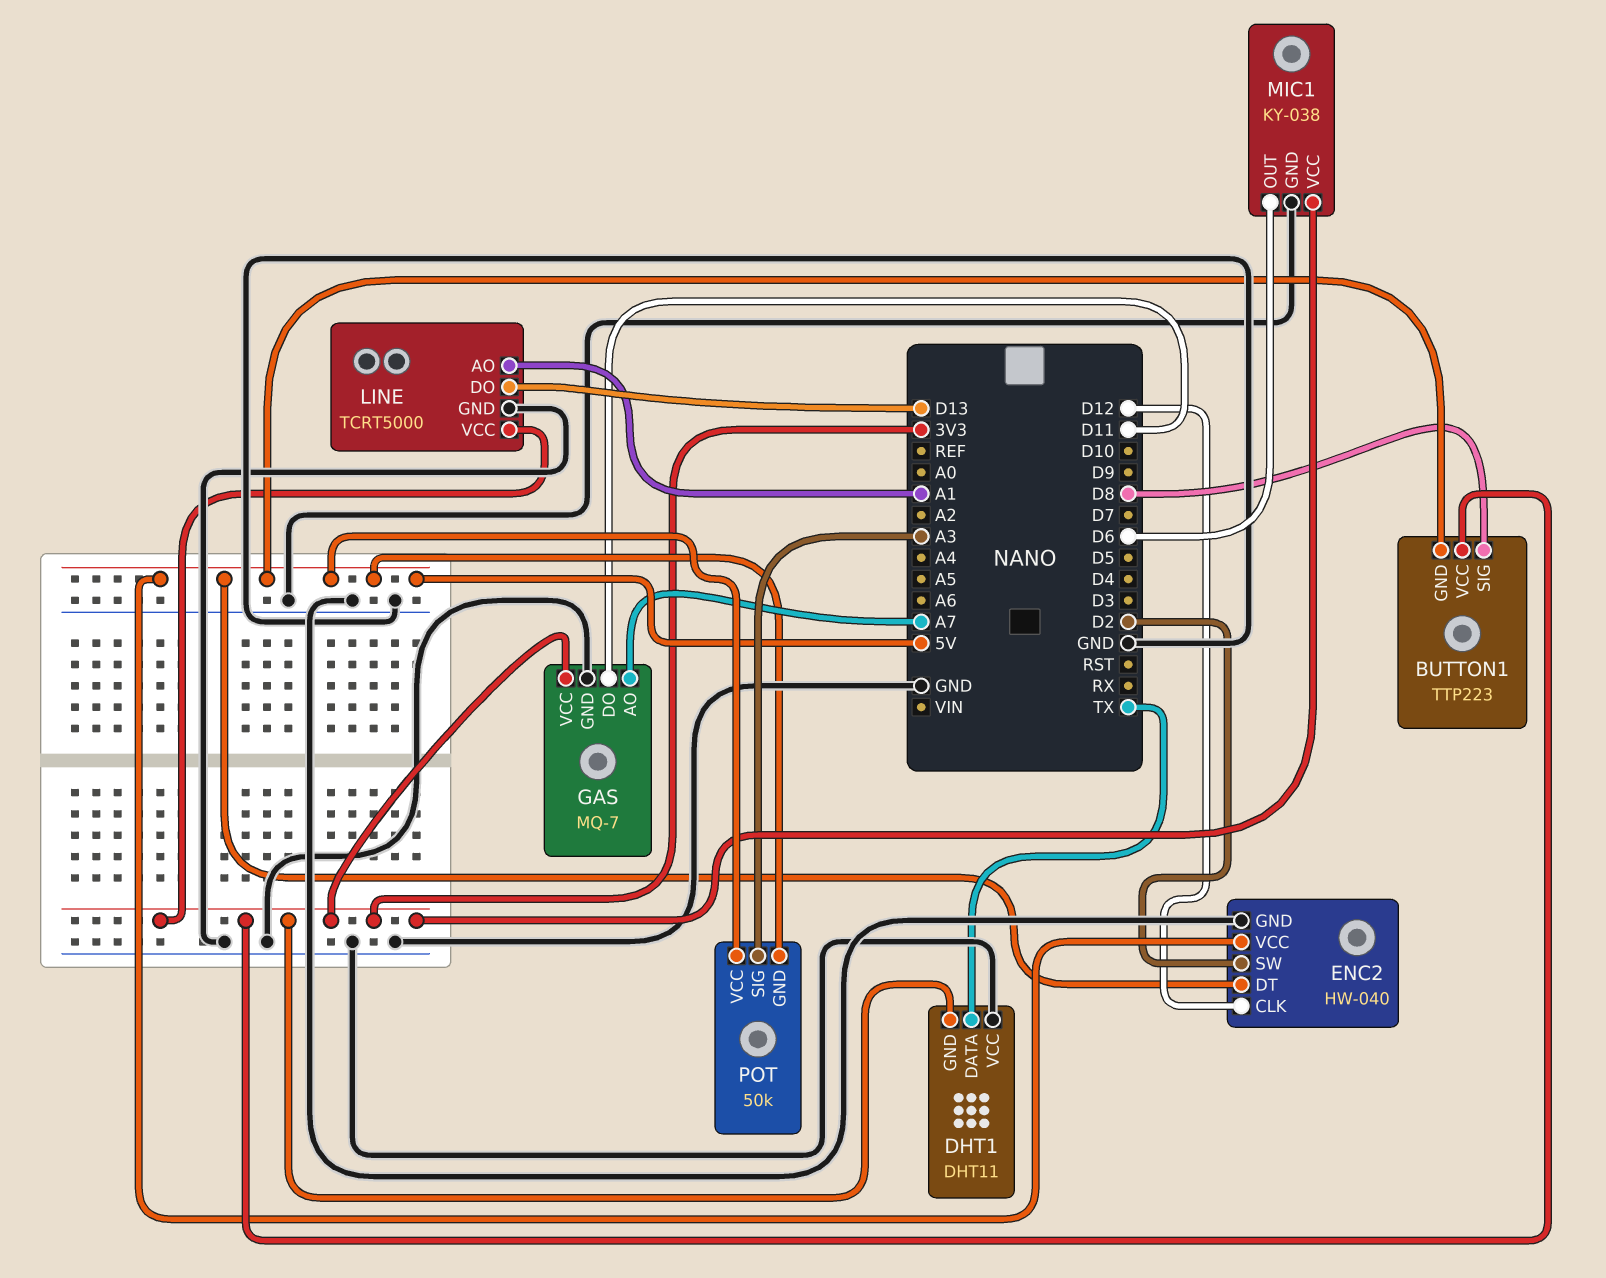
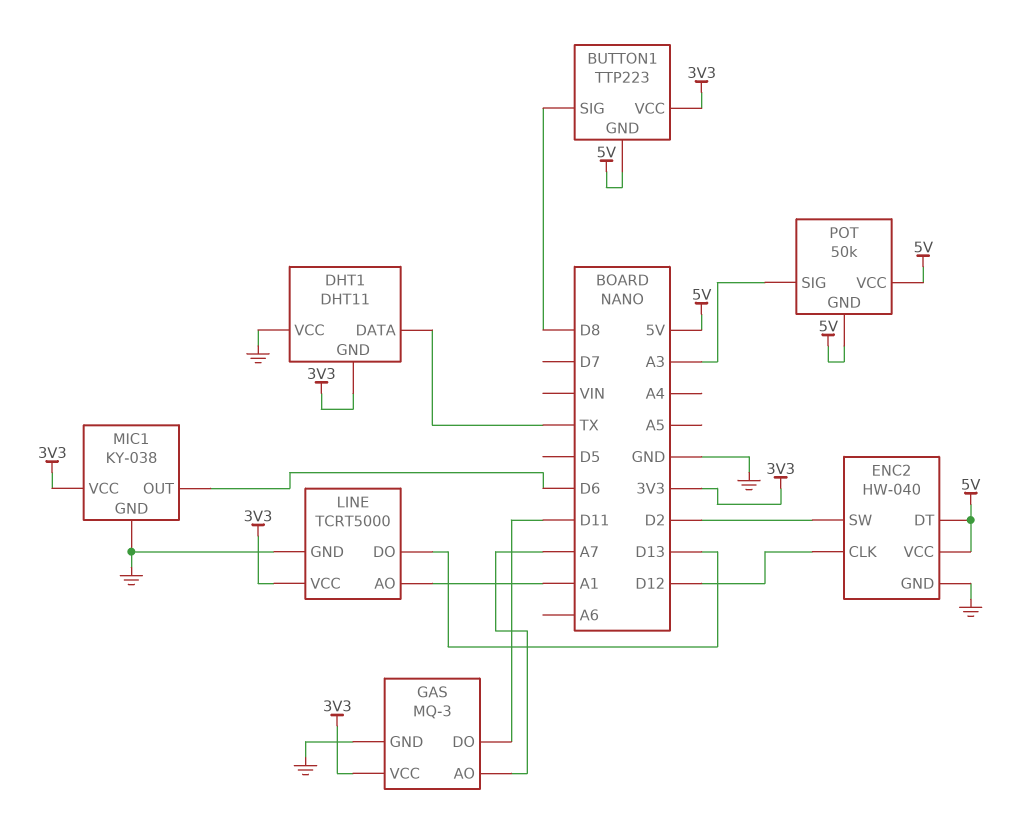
GAS: MQ-7 -> MQ-3

